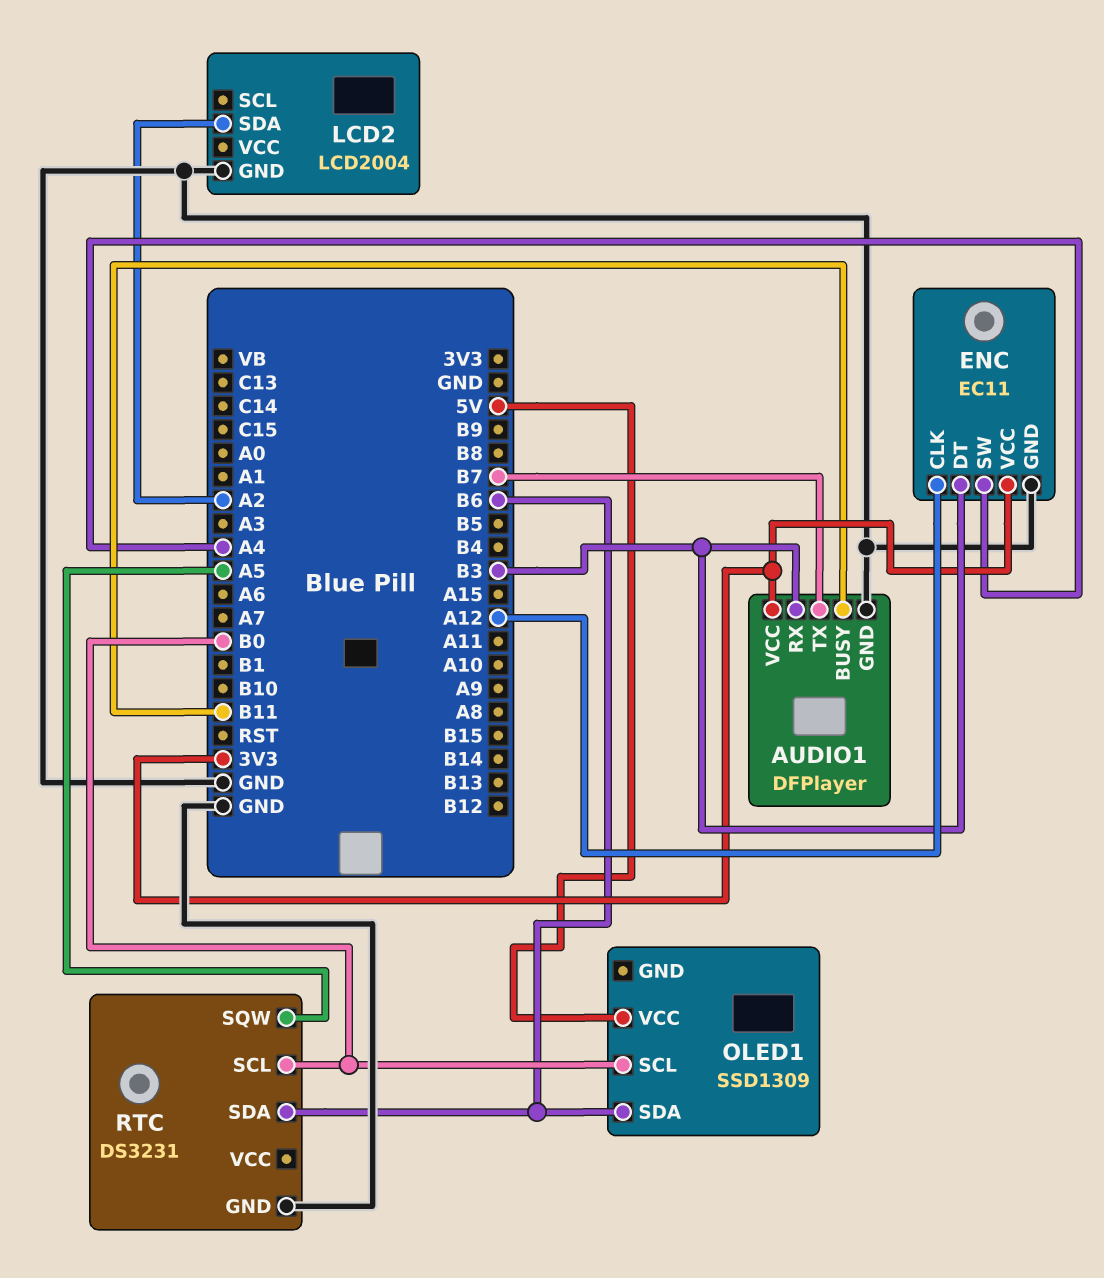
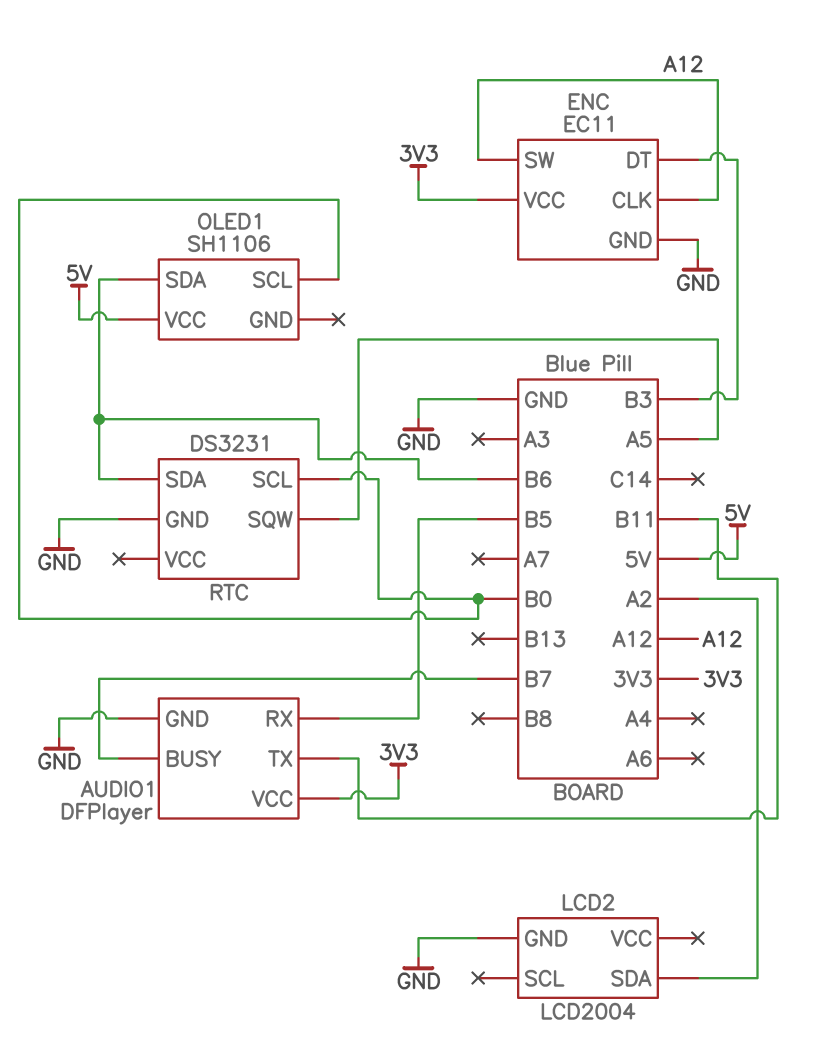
AUDIO1 pin BUSY: B11 -> B7
AUDIO1 pin RX: B3 -> B5
AUDIO1 pin TX: B7 -> B11
ENC pin SW: A4 -> A12
OLED1: SSD1309 -> SH1106

